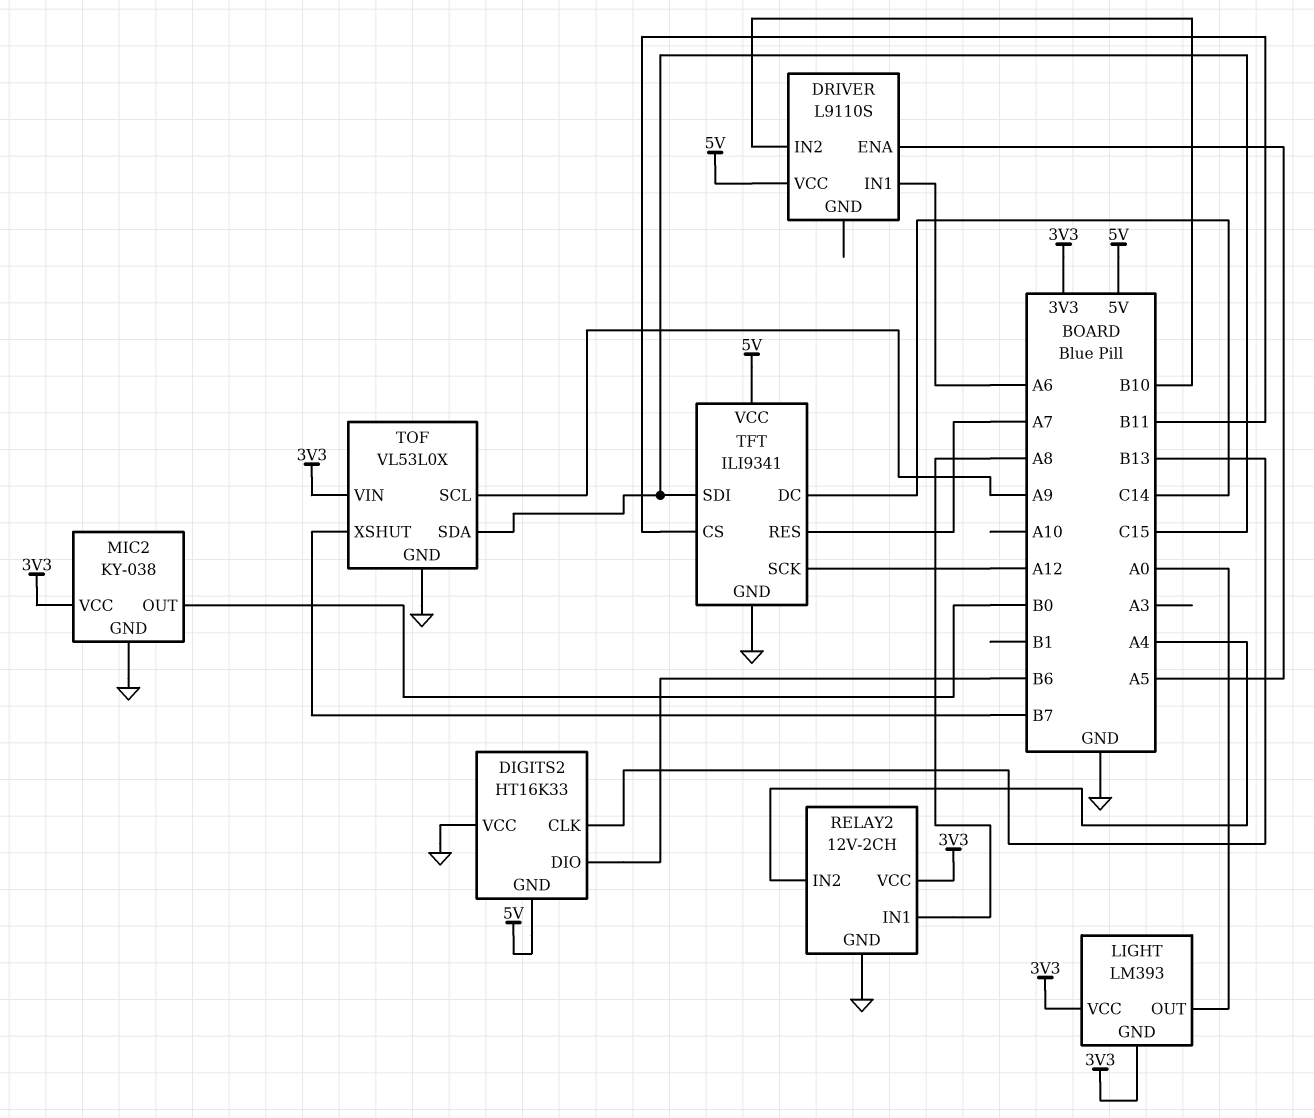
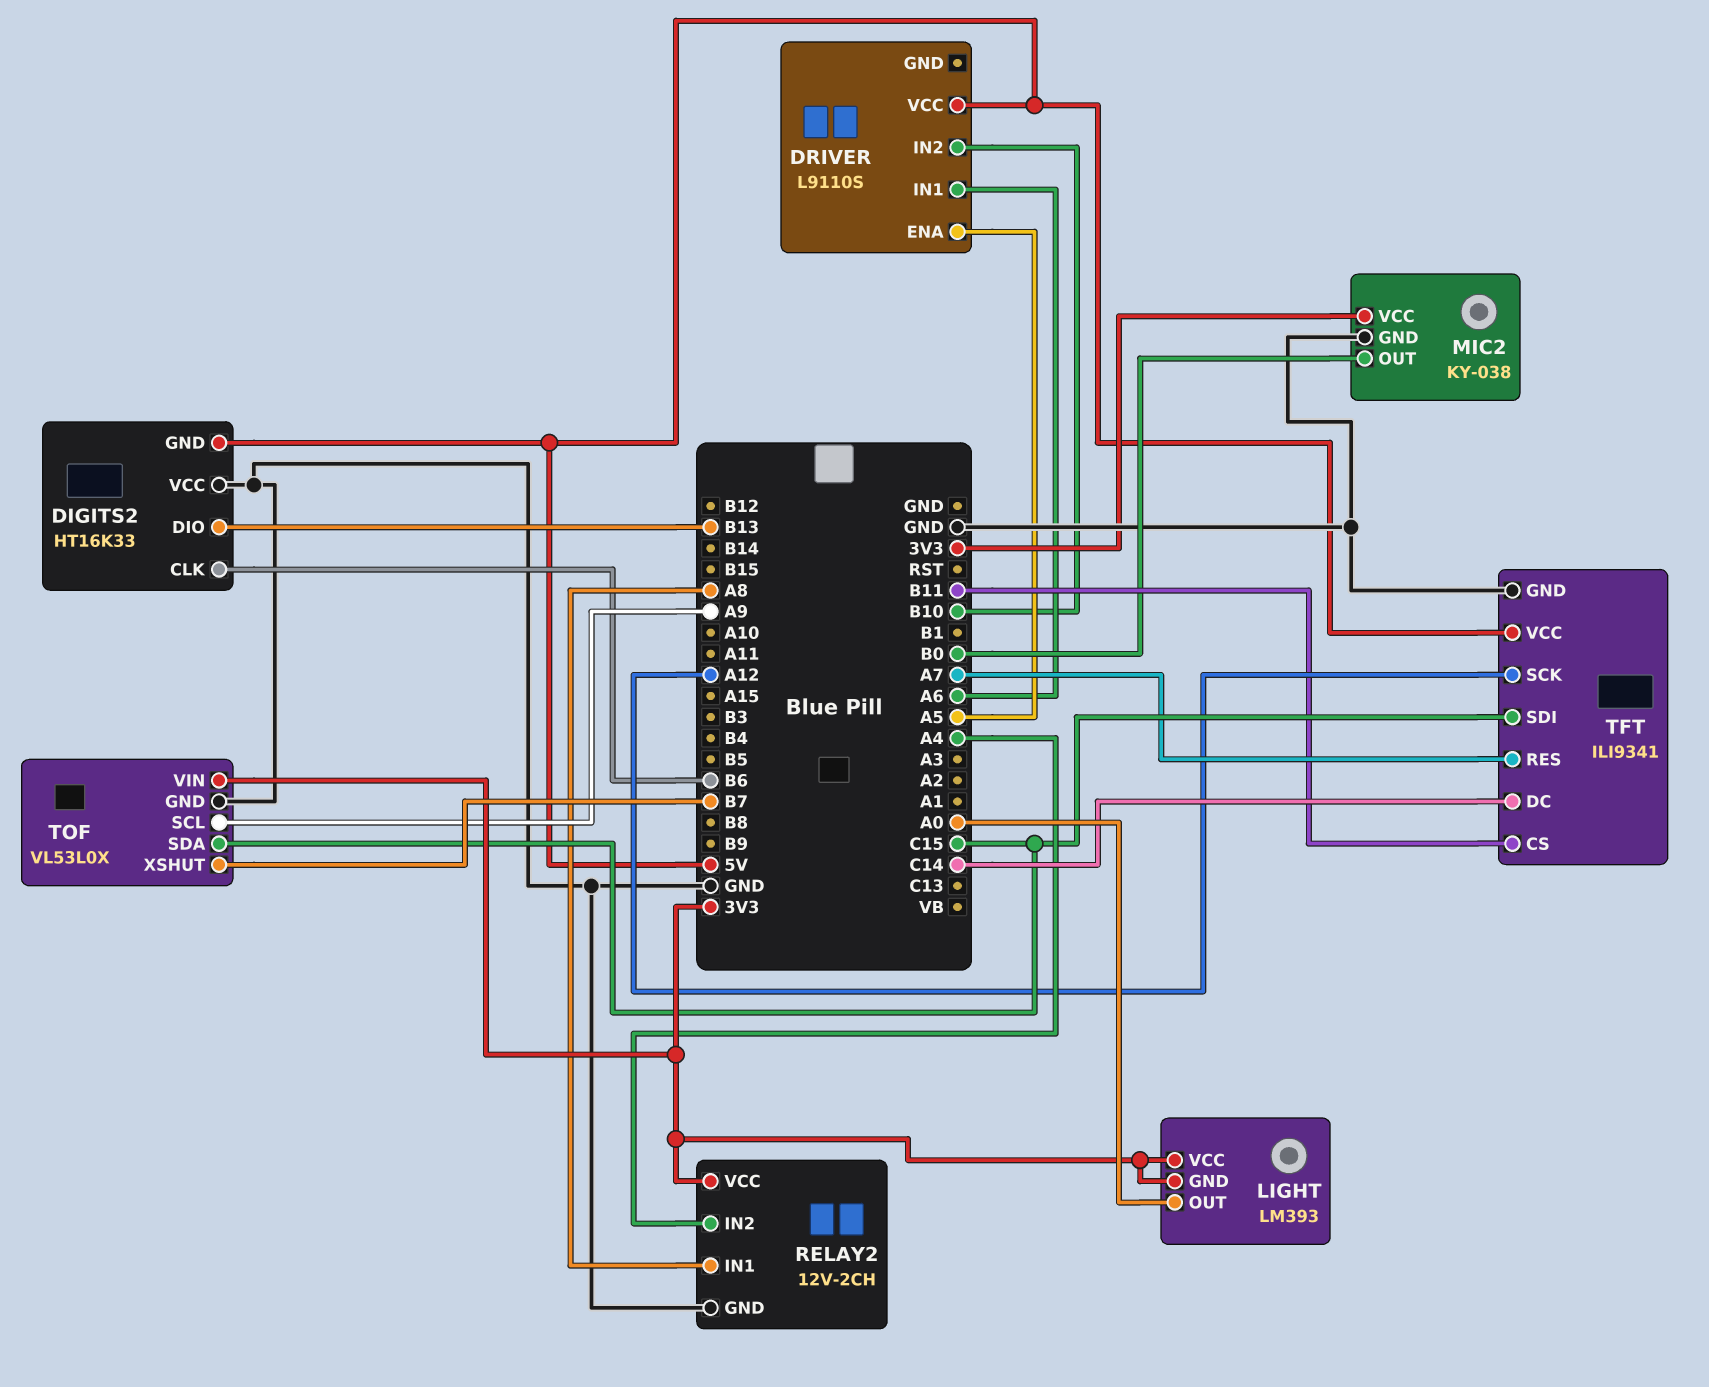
DIGITS2 pin CLK: B13 -> B6
DIGITS2 pin DIO: B6 -> B13

